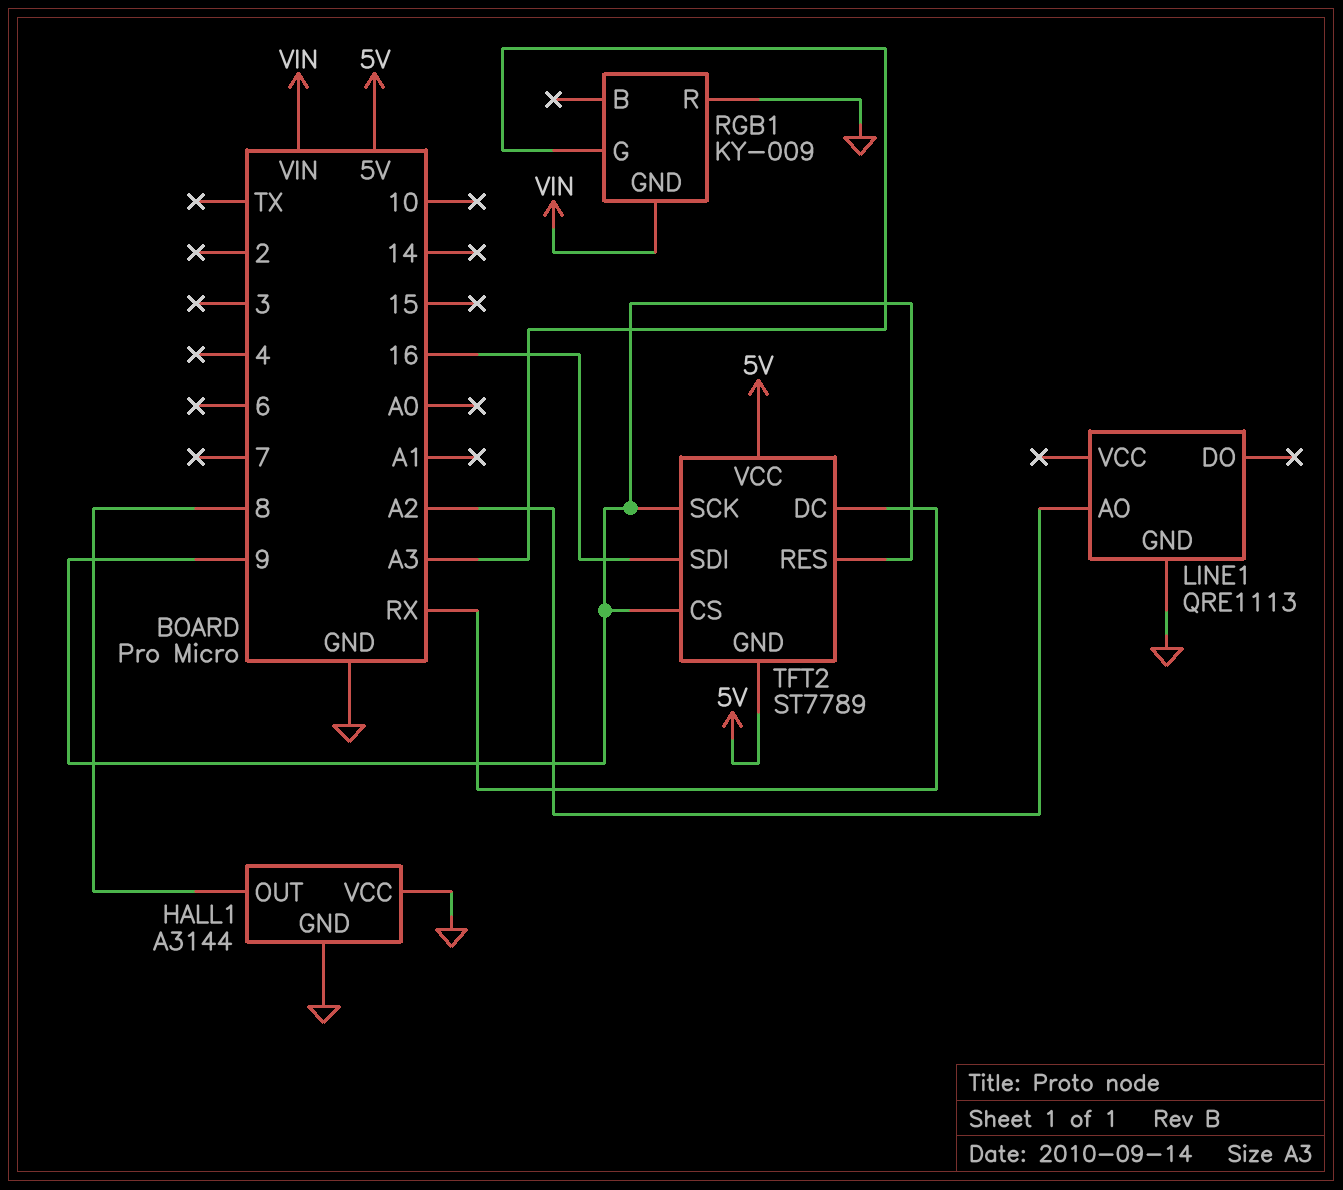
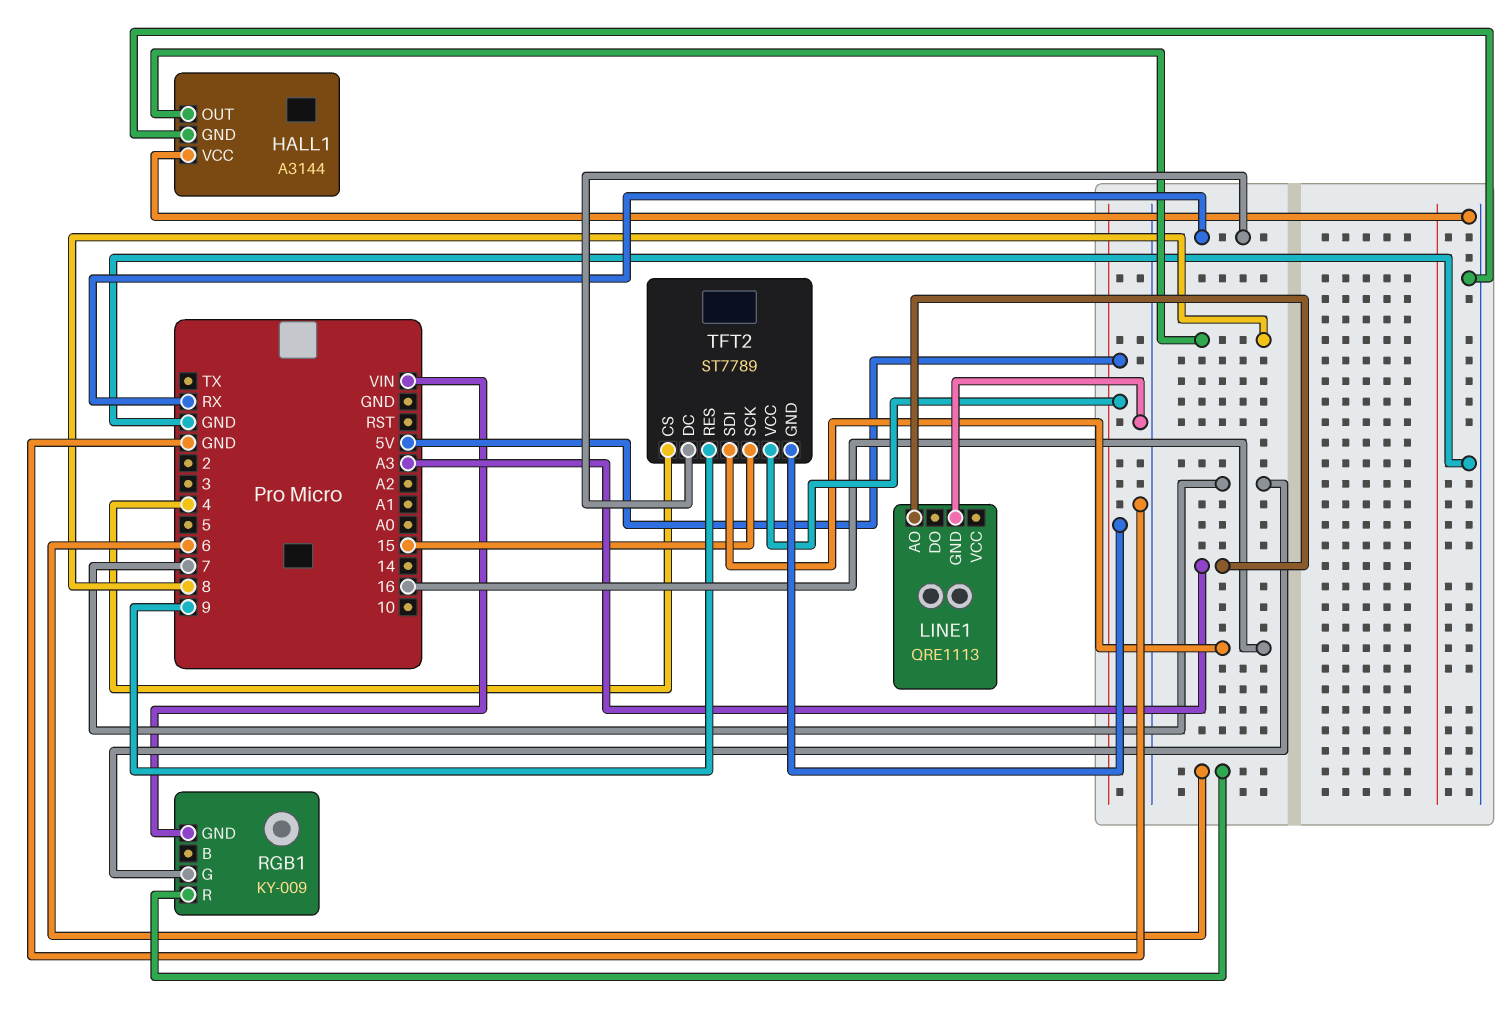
LINE1 pin AO: A2 -> A3
RGB1 pin G: A3 -> 7
RGB1 pin R: GND -> 6
TFT2 pin CS: 9 -> 4
TFT2 pin SCK: 9 -> 15

